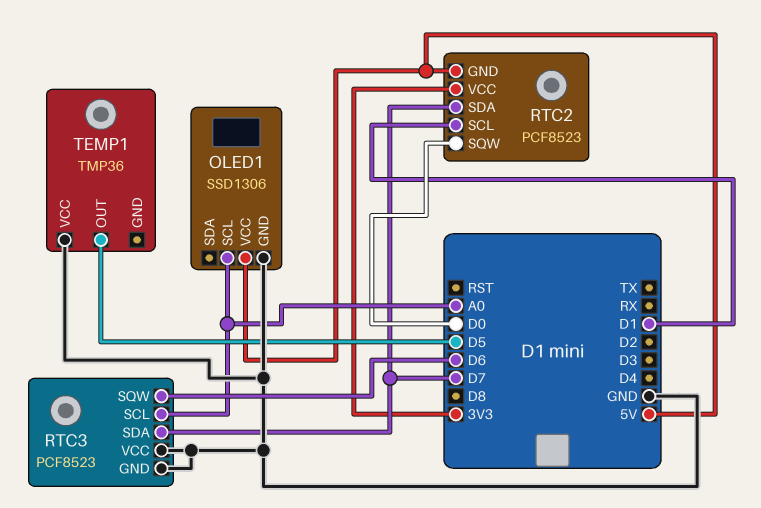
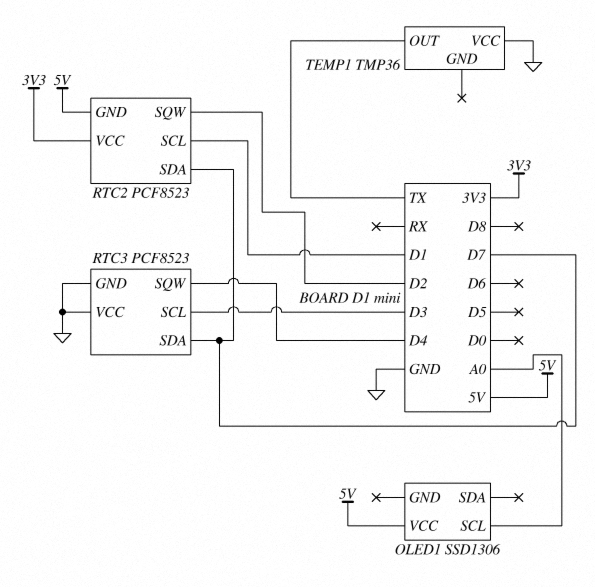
OLED1 pin GND: GND -> none
RTC2 pin SQW: D0 -> D2
RTC3 pin SCL: A0 -> D3
RTC3 pin SQW: D6 -> D4
TEMP1 pin OUT: D5 -> TX

